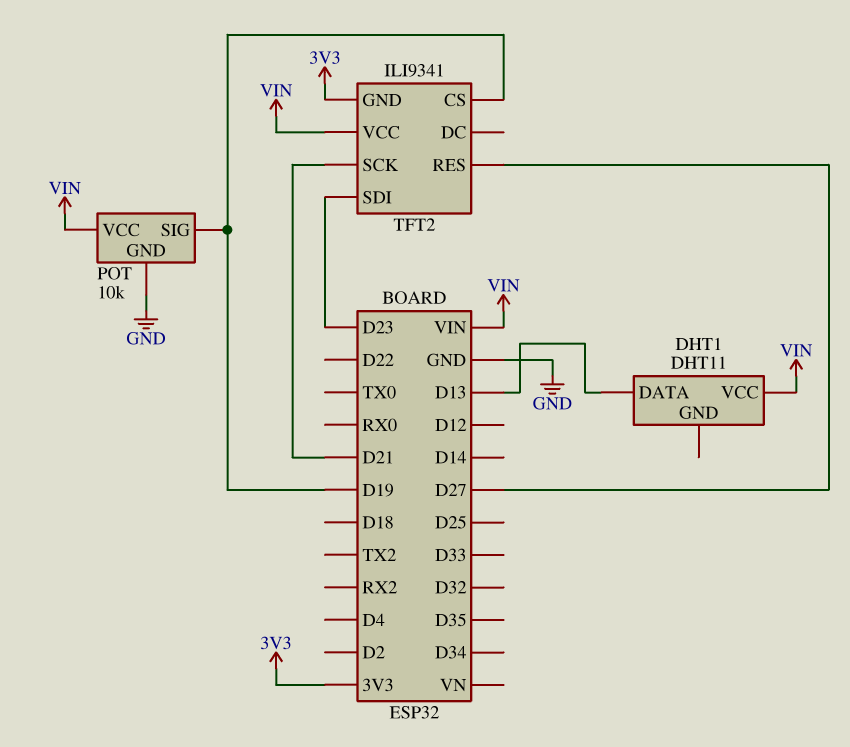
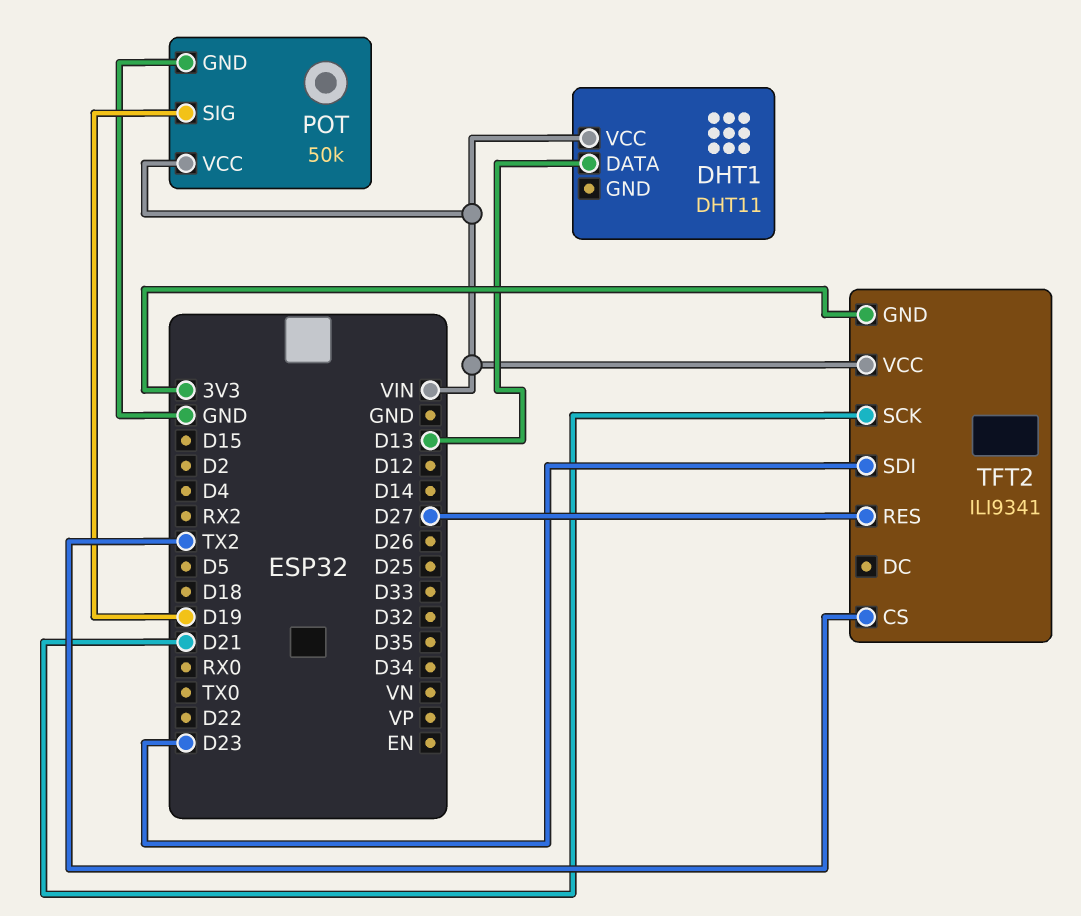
POT: 10k -> 50k
TFT2 pin CS: D19 -> TX2

